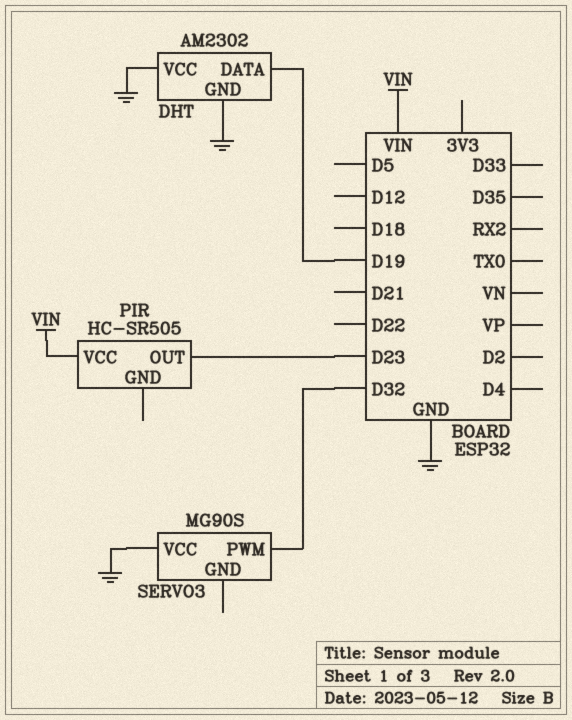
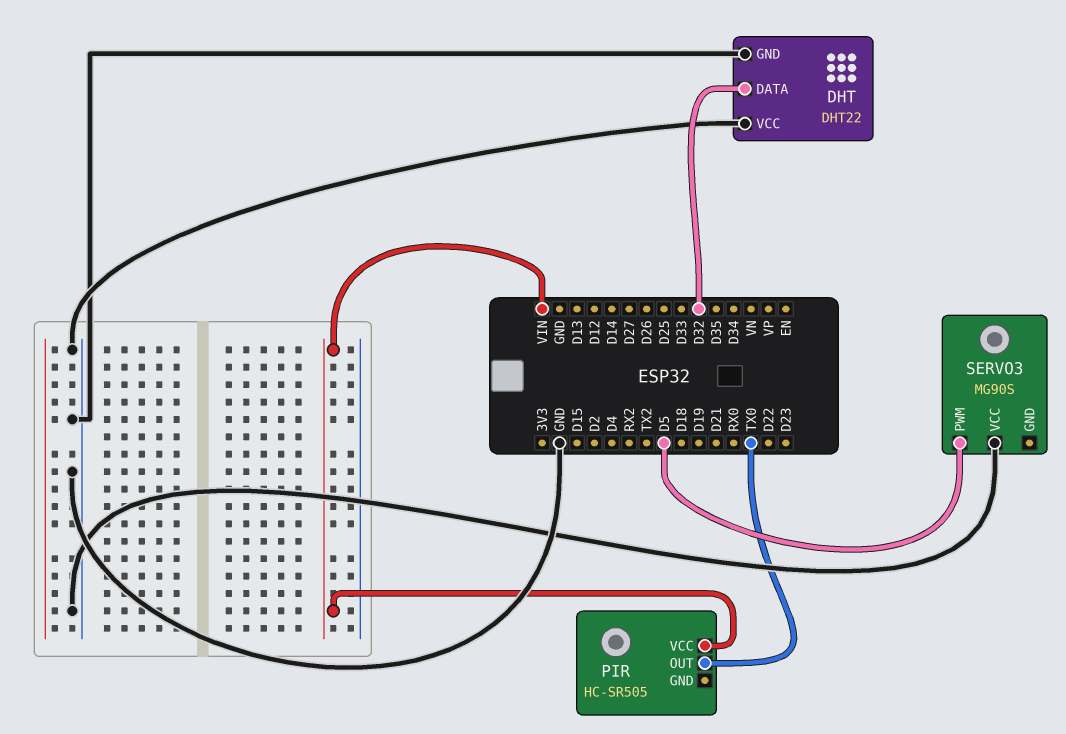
DHT: AM2302 -> DHT22
DHT pin DATA: D19 -> D32
PIR pin OUT: D23 -> TX0
SERVO3 pin PWM: D32 -> D5

